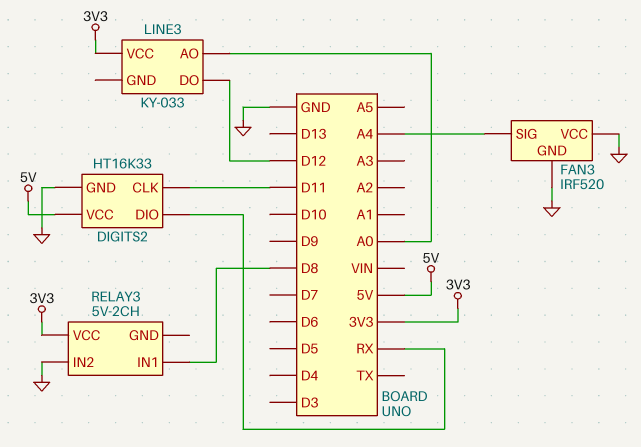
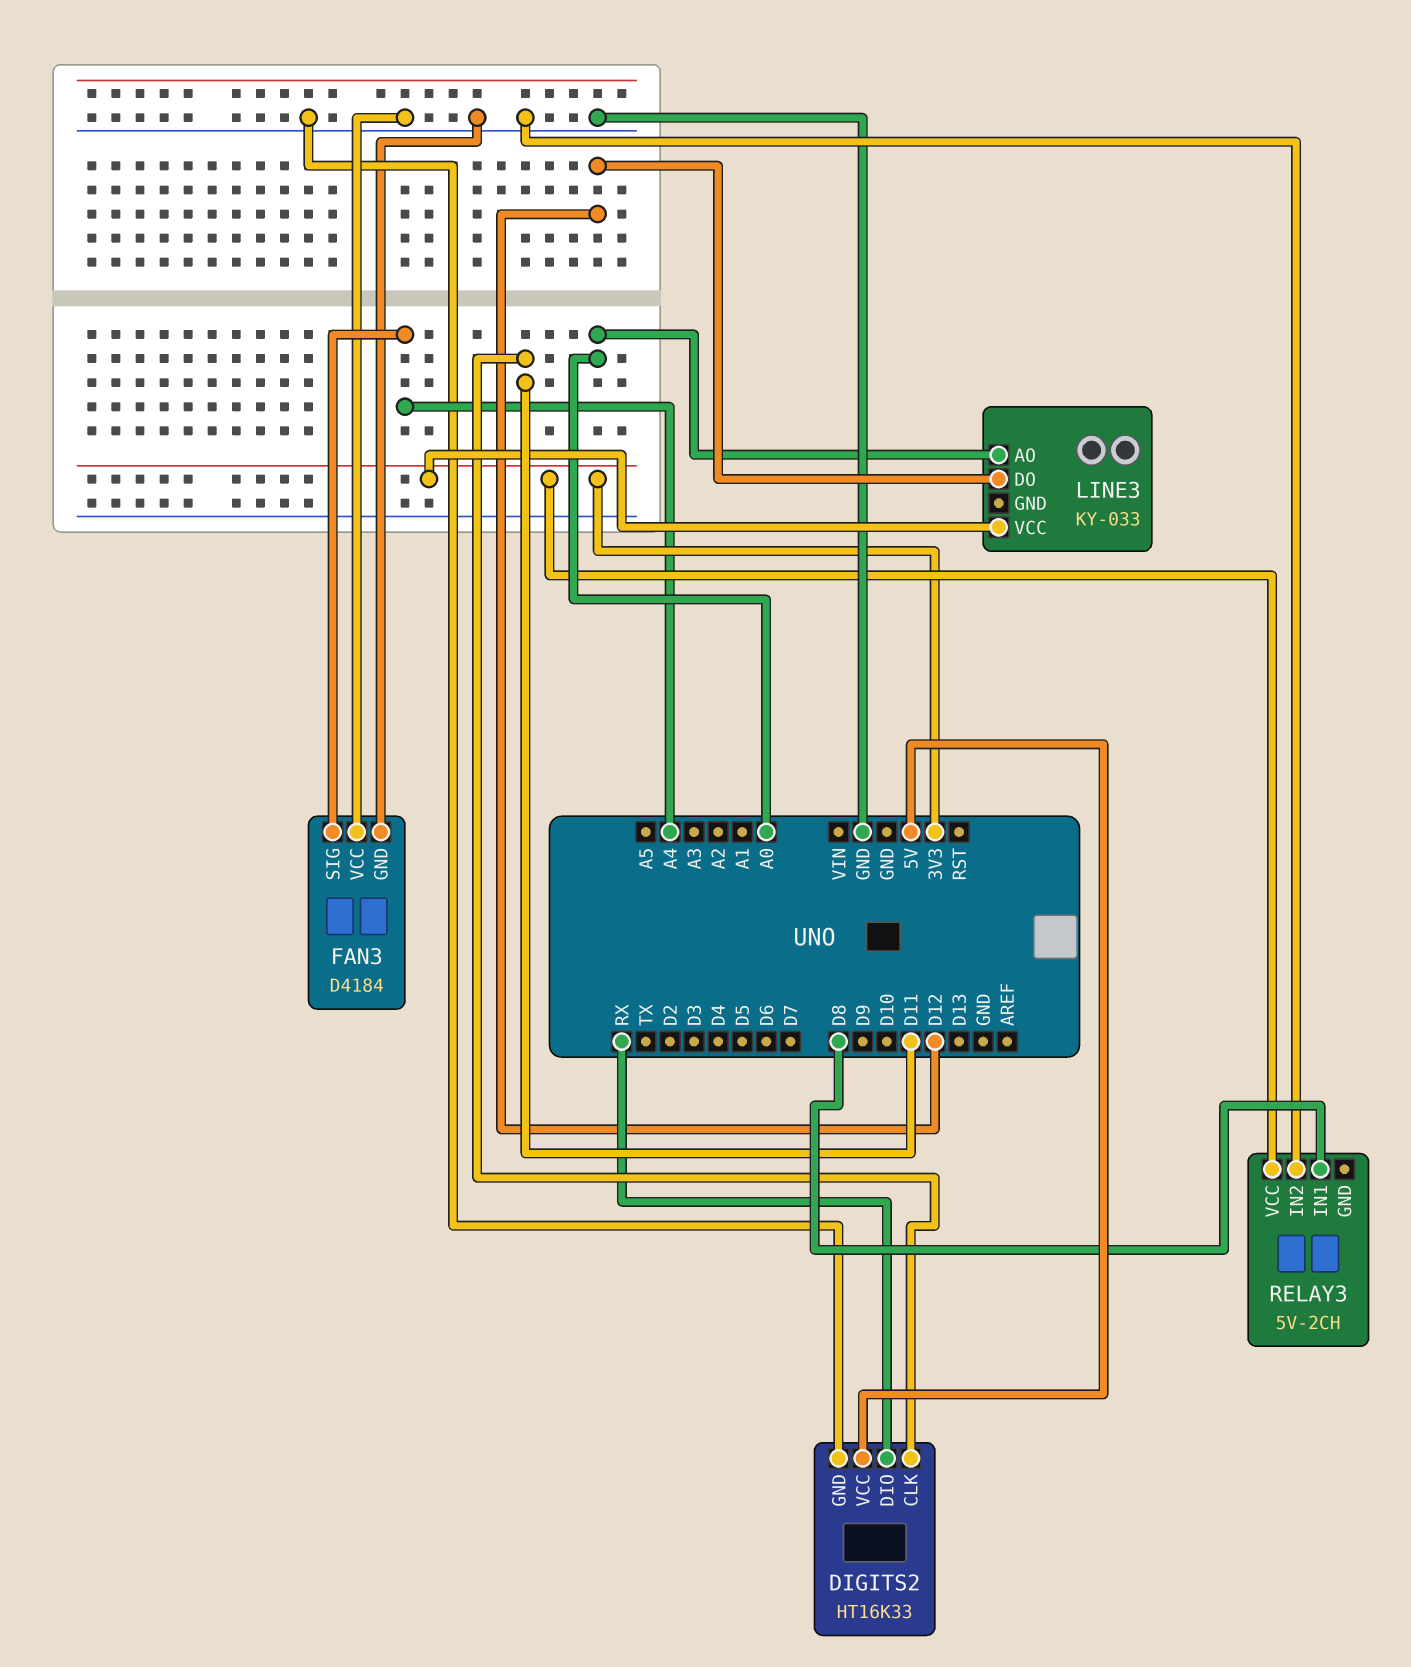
FAN3: IRF520 -> D4184

